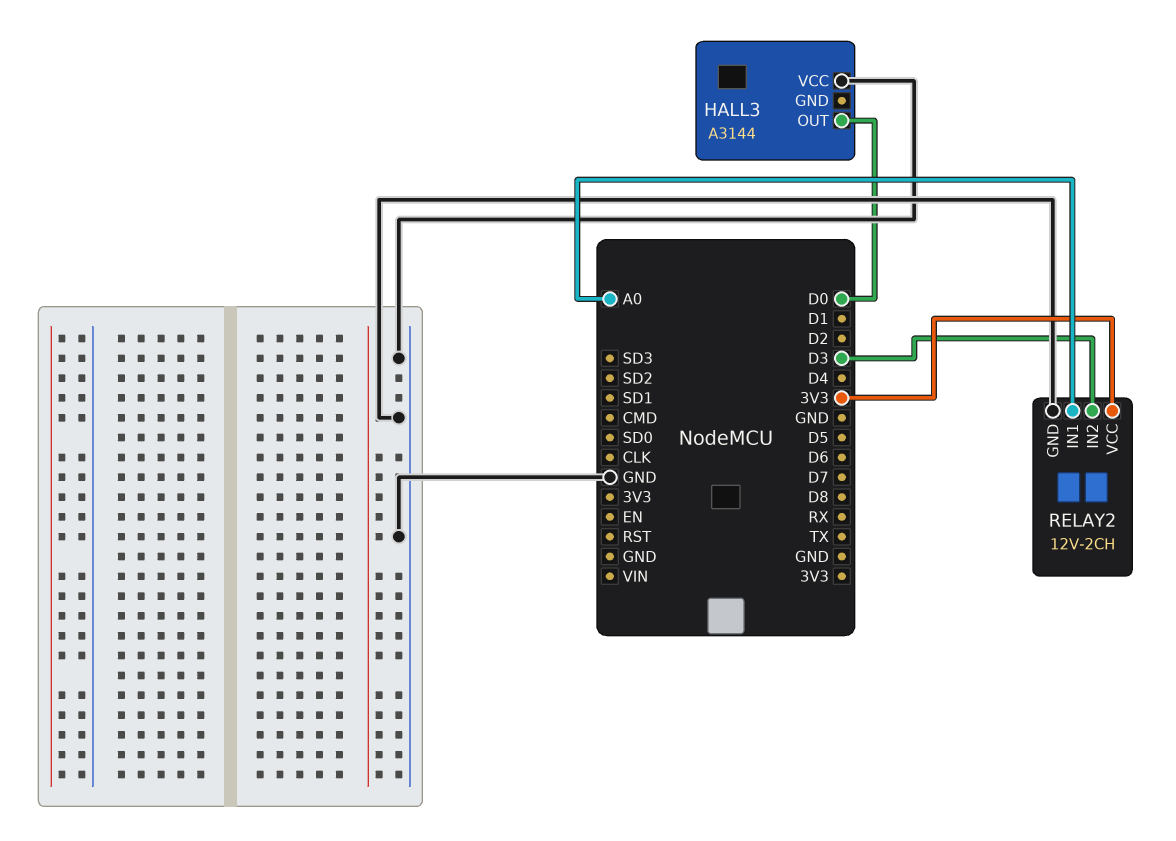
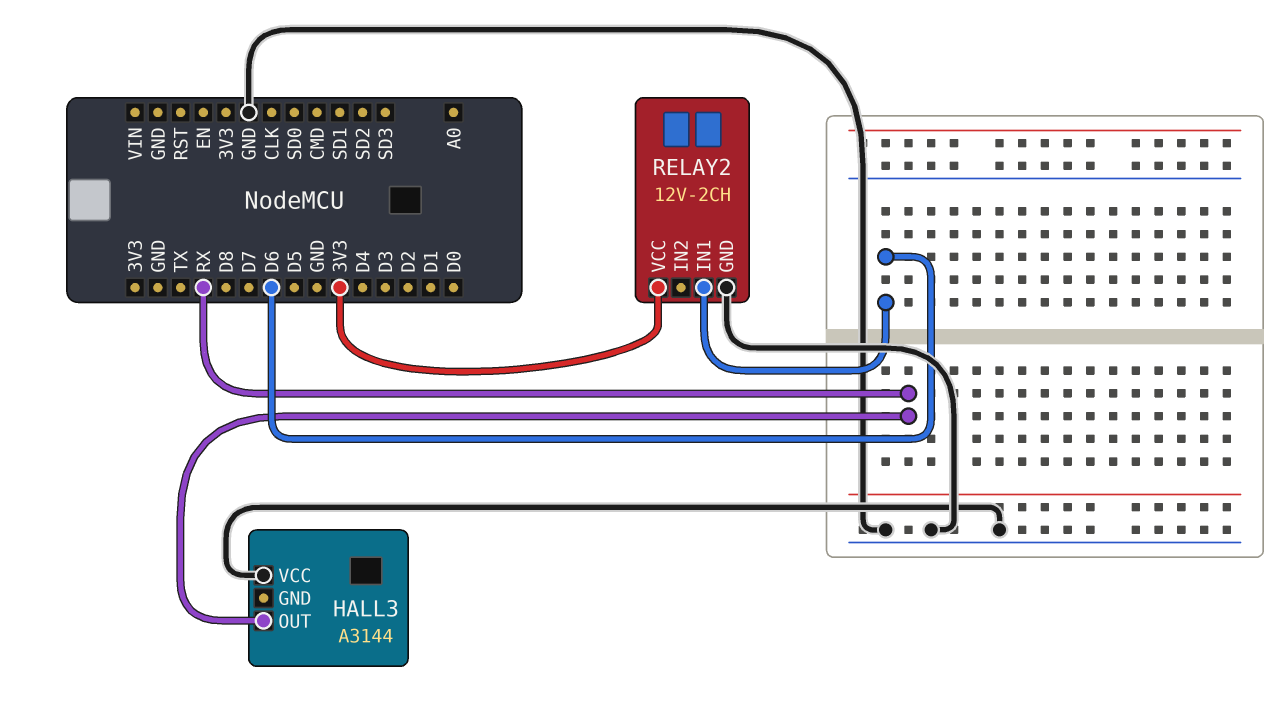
HALL3 pin OUT: D0 -> RX
RELAY2 pin IN1: A0 -> D6
RELAY2 pin IN2: D3 -> none

